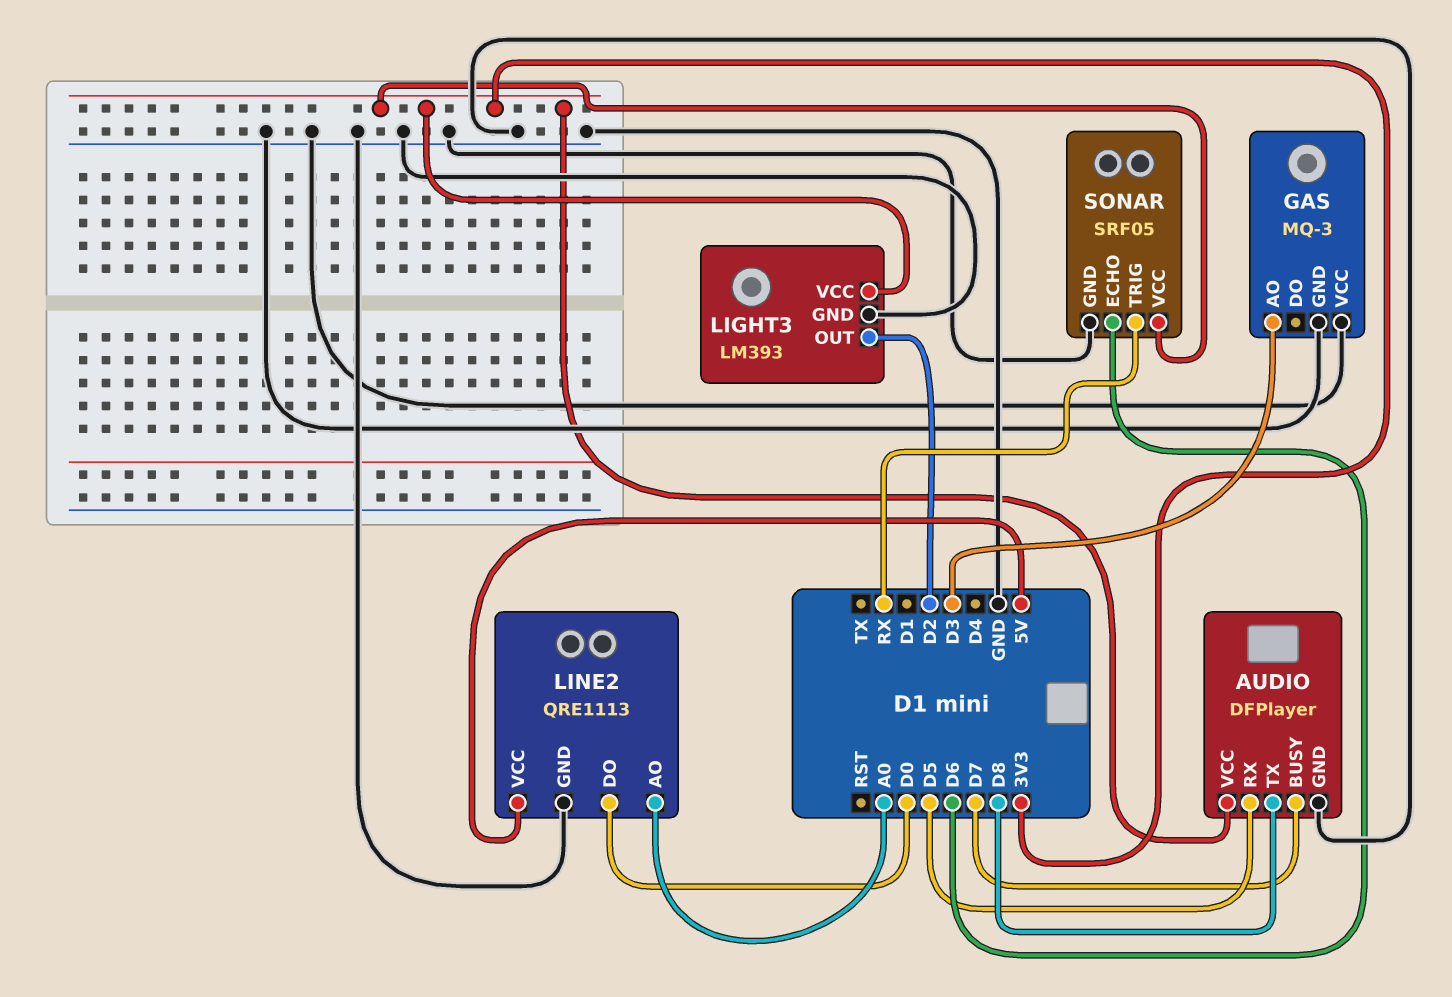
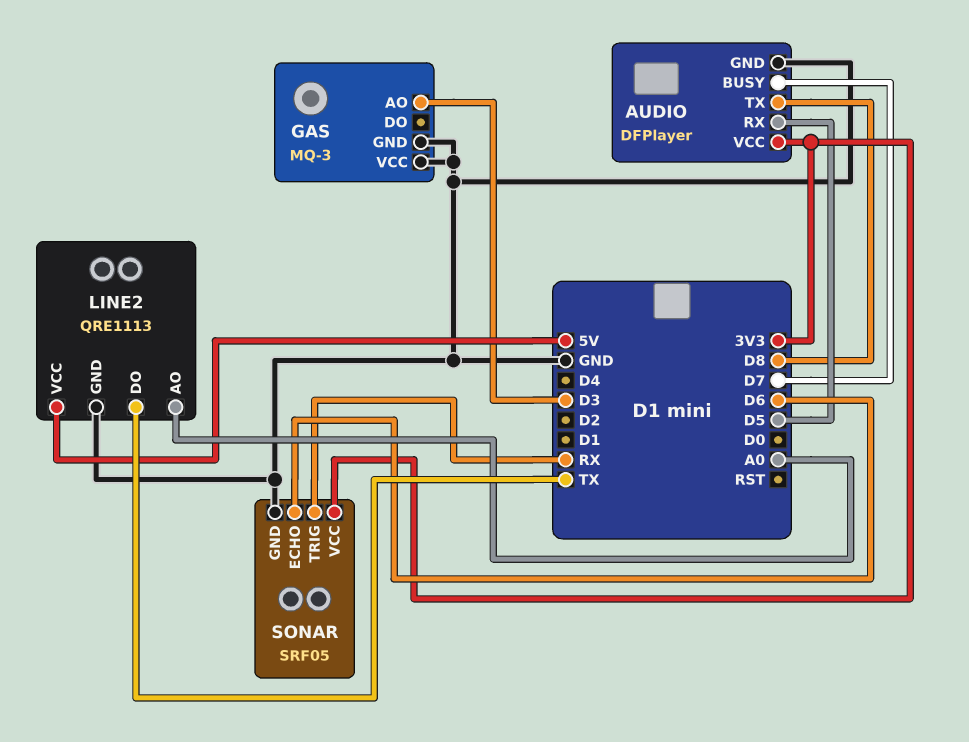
LIGHT3: LM393 -> none
LIGHT3 pin GND: GND -> none
LIGHT3 pin OUT: D2 -> none
LIGHT3 pin VCC: 3V3 -> none
LINE2 pin DO: D0 -> TX

